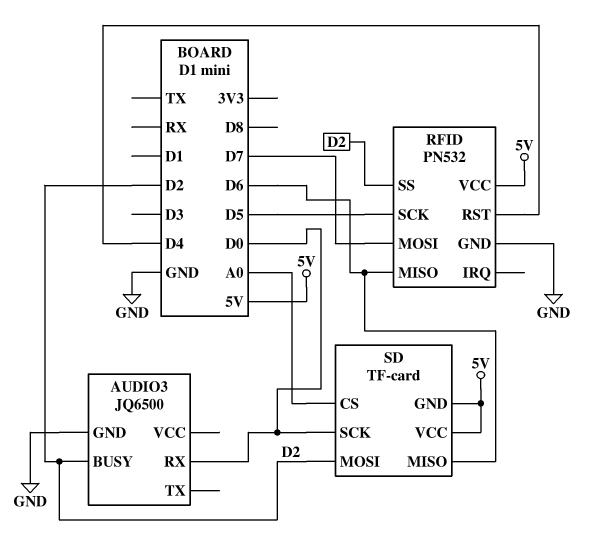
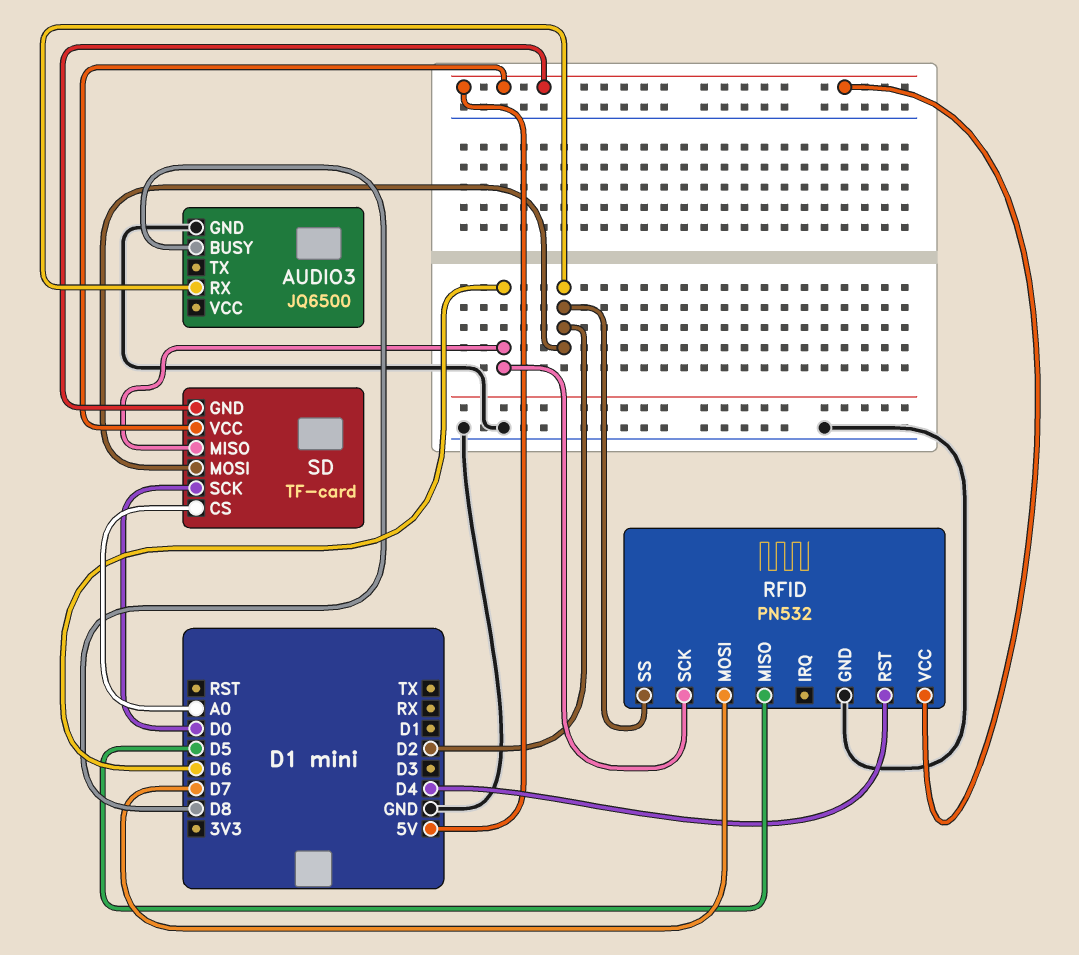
AUDIO3 pin BUSY: D2 -> D8
AUDIO3 pin RX: D0 -> D2
RFID pin MISO: D6 -> D5
RFID pin SCK: D5 -> D6

